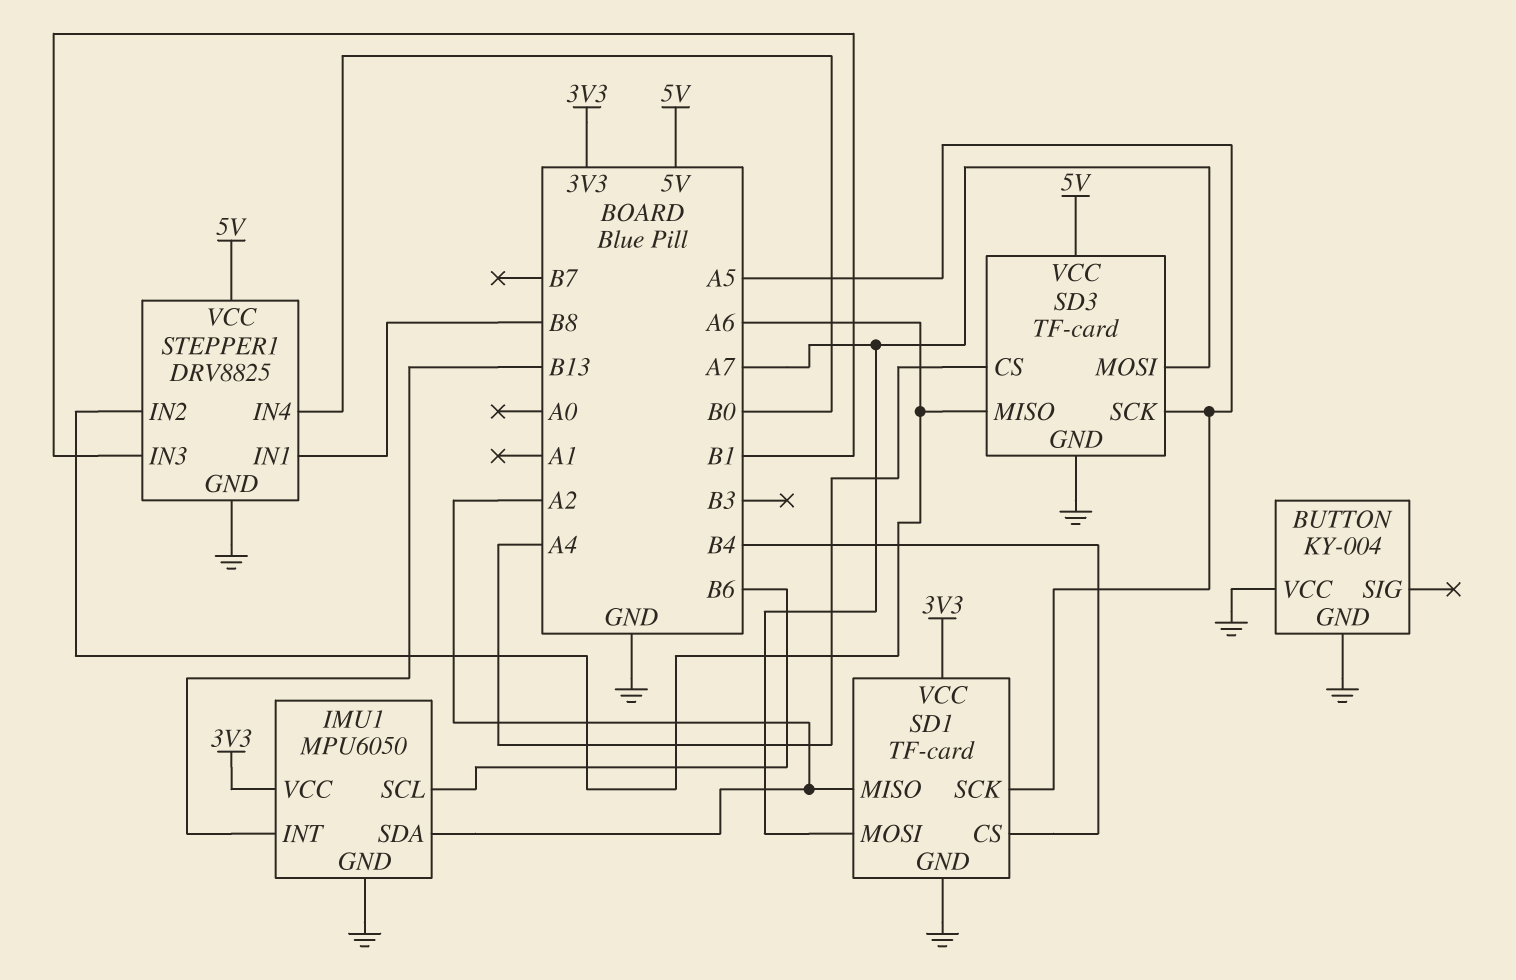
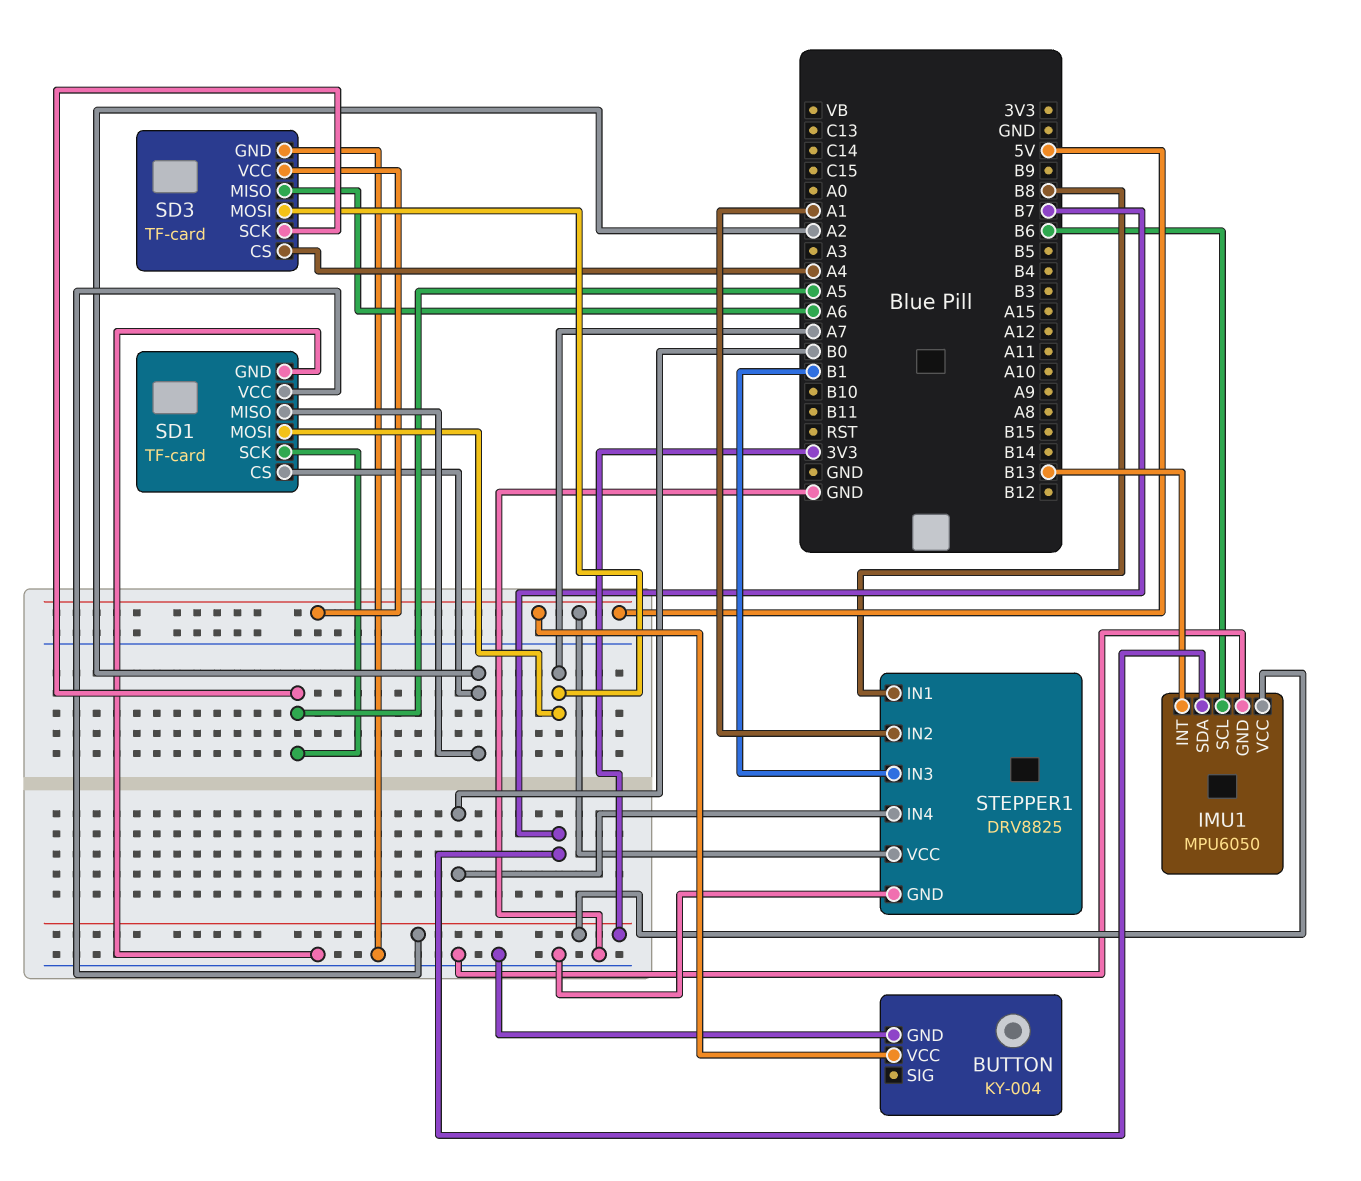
BUTTON pin VCC: GND -> 5V
IMU1 pin SDA: A2 -> B7
SD1 pin CS: B4 -> A2
STEPPER1 pin IN2: A6 -> A1

